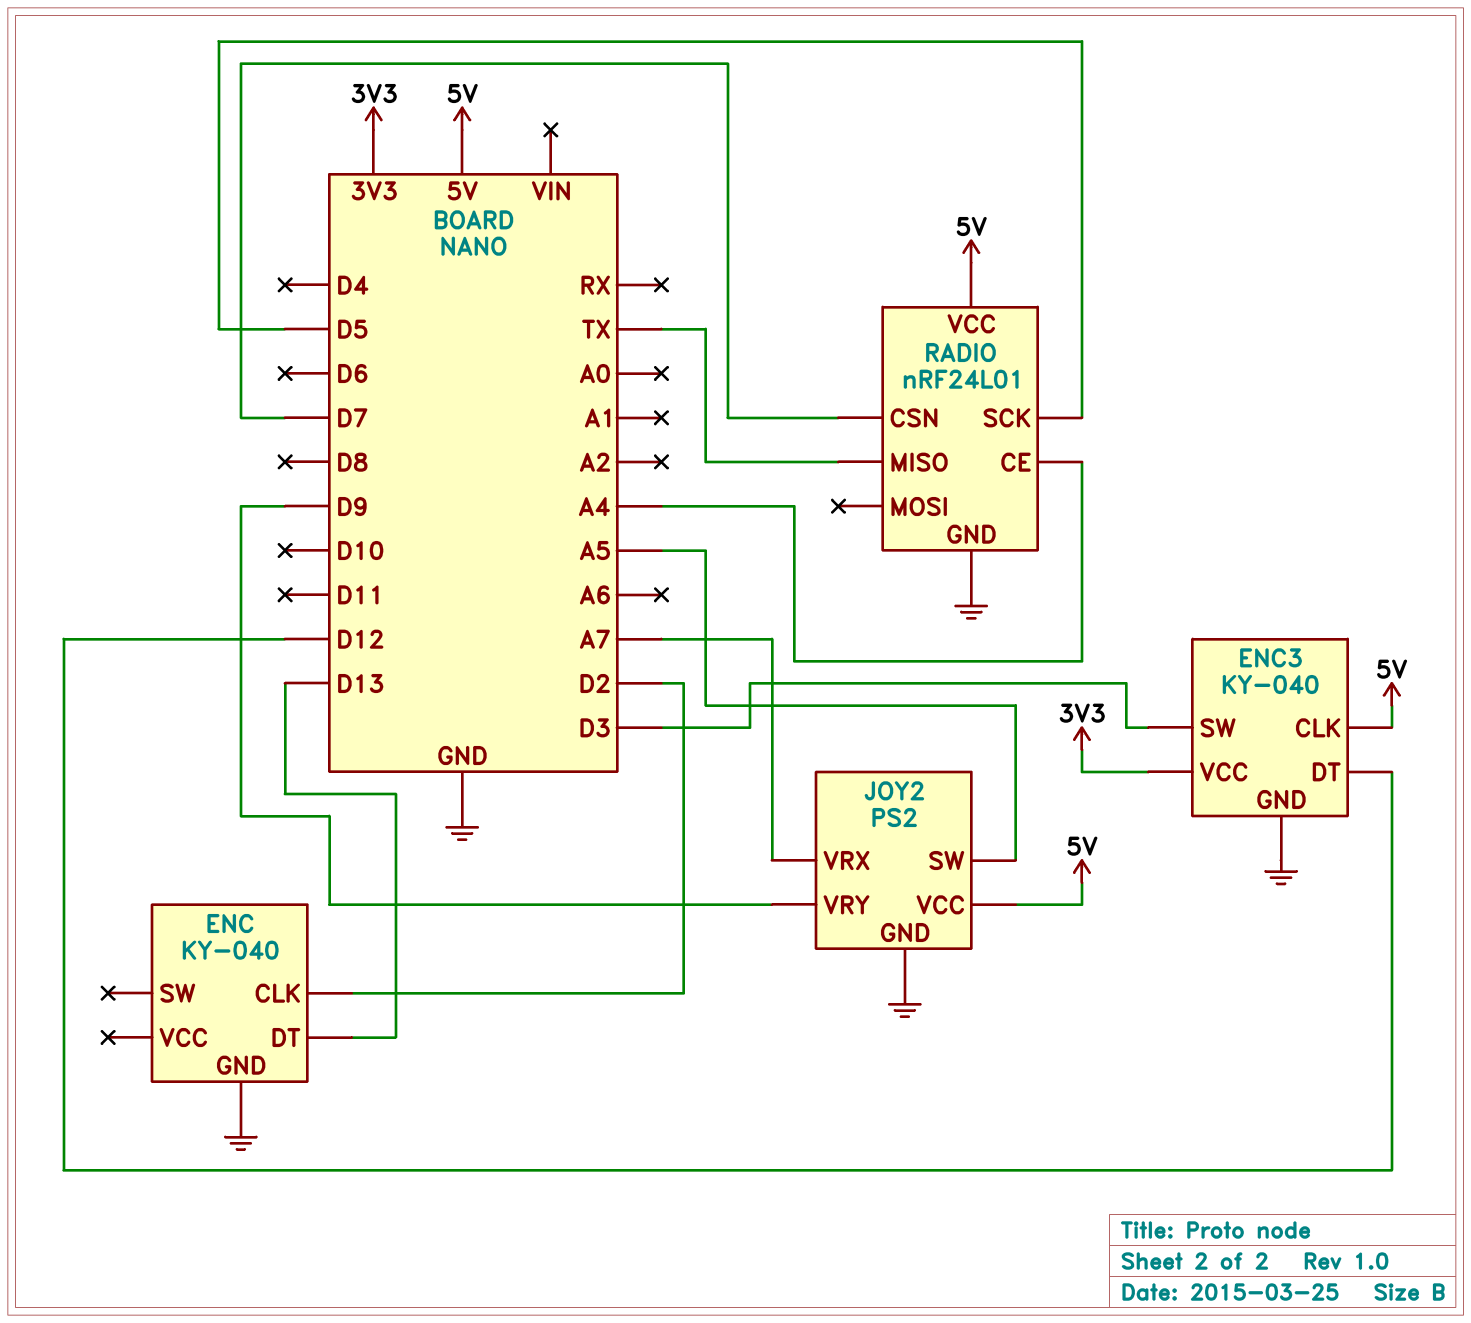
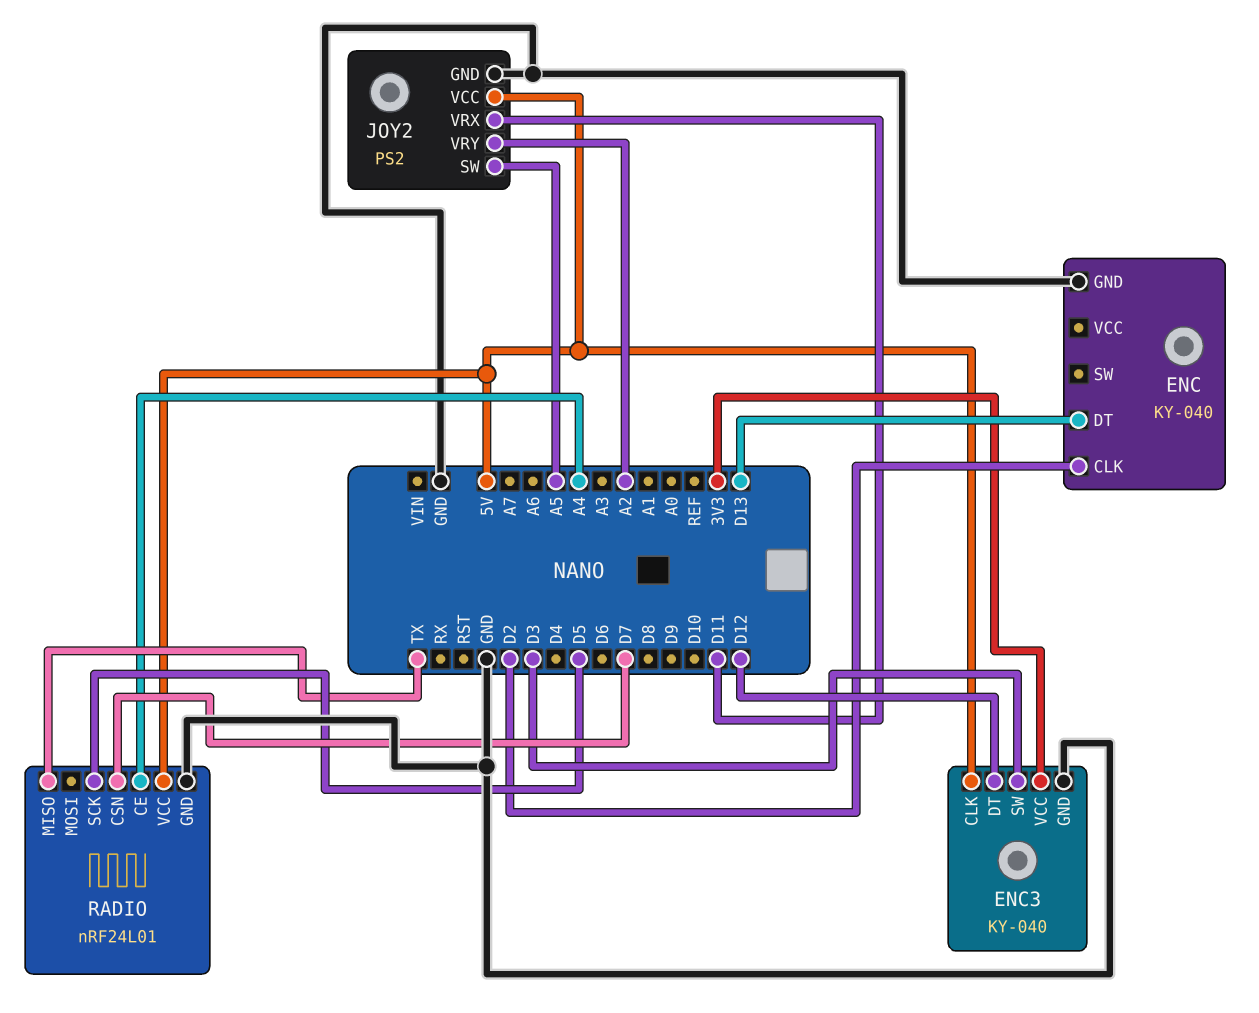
JOY2 pin VRX: A7 -> D11
JOY2 pin VRY: D9 -> A2

